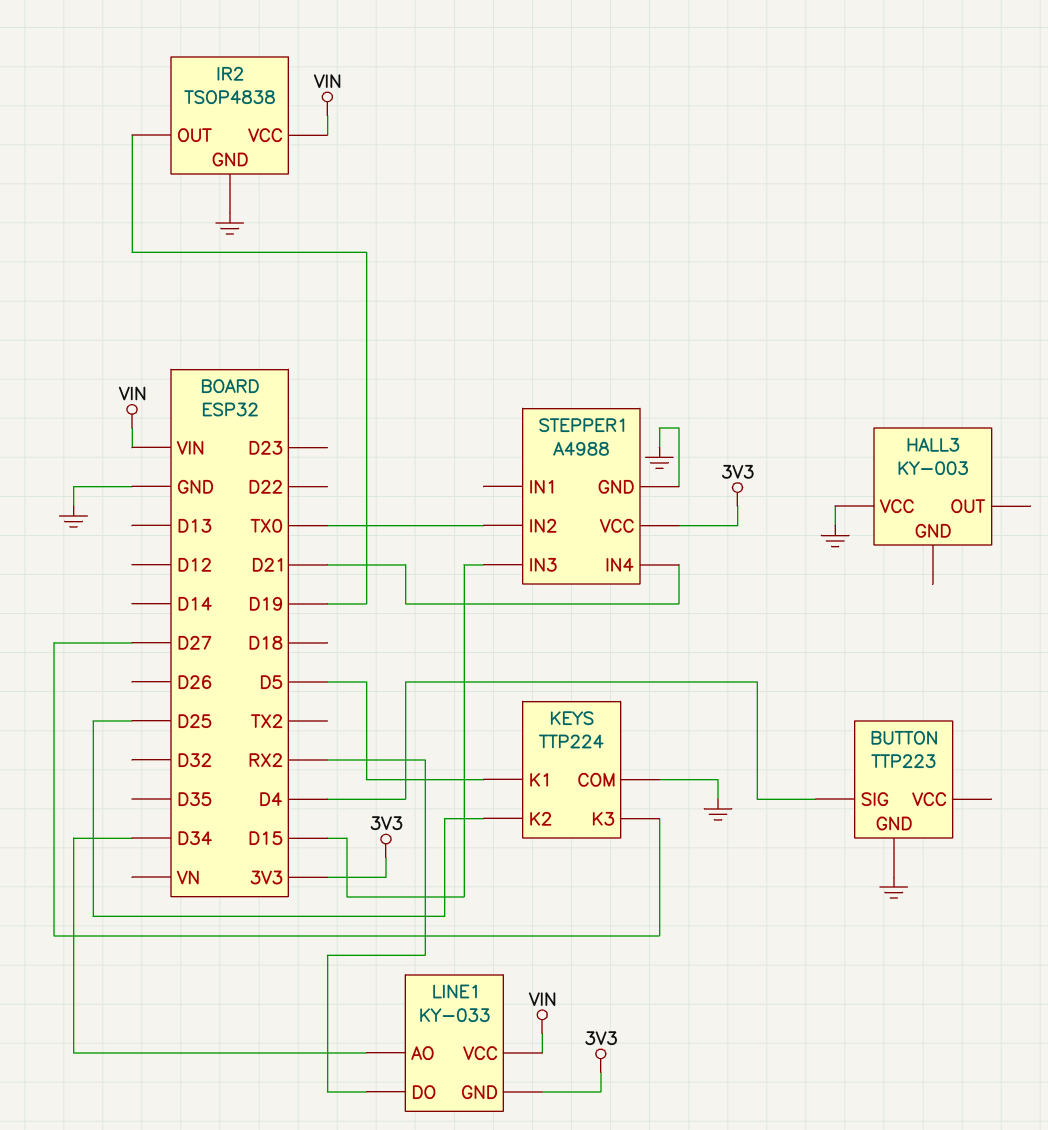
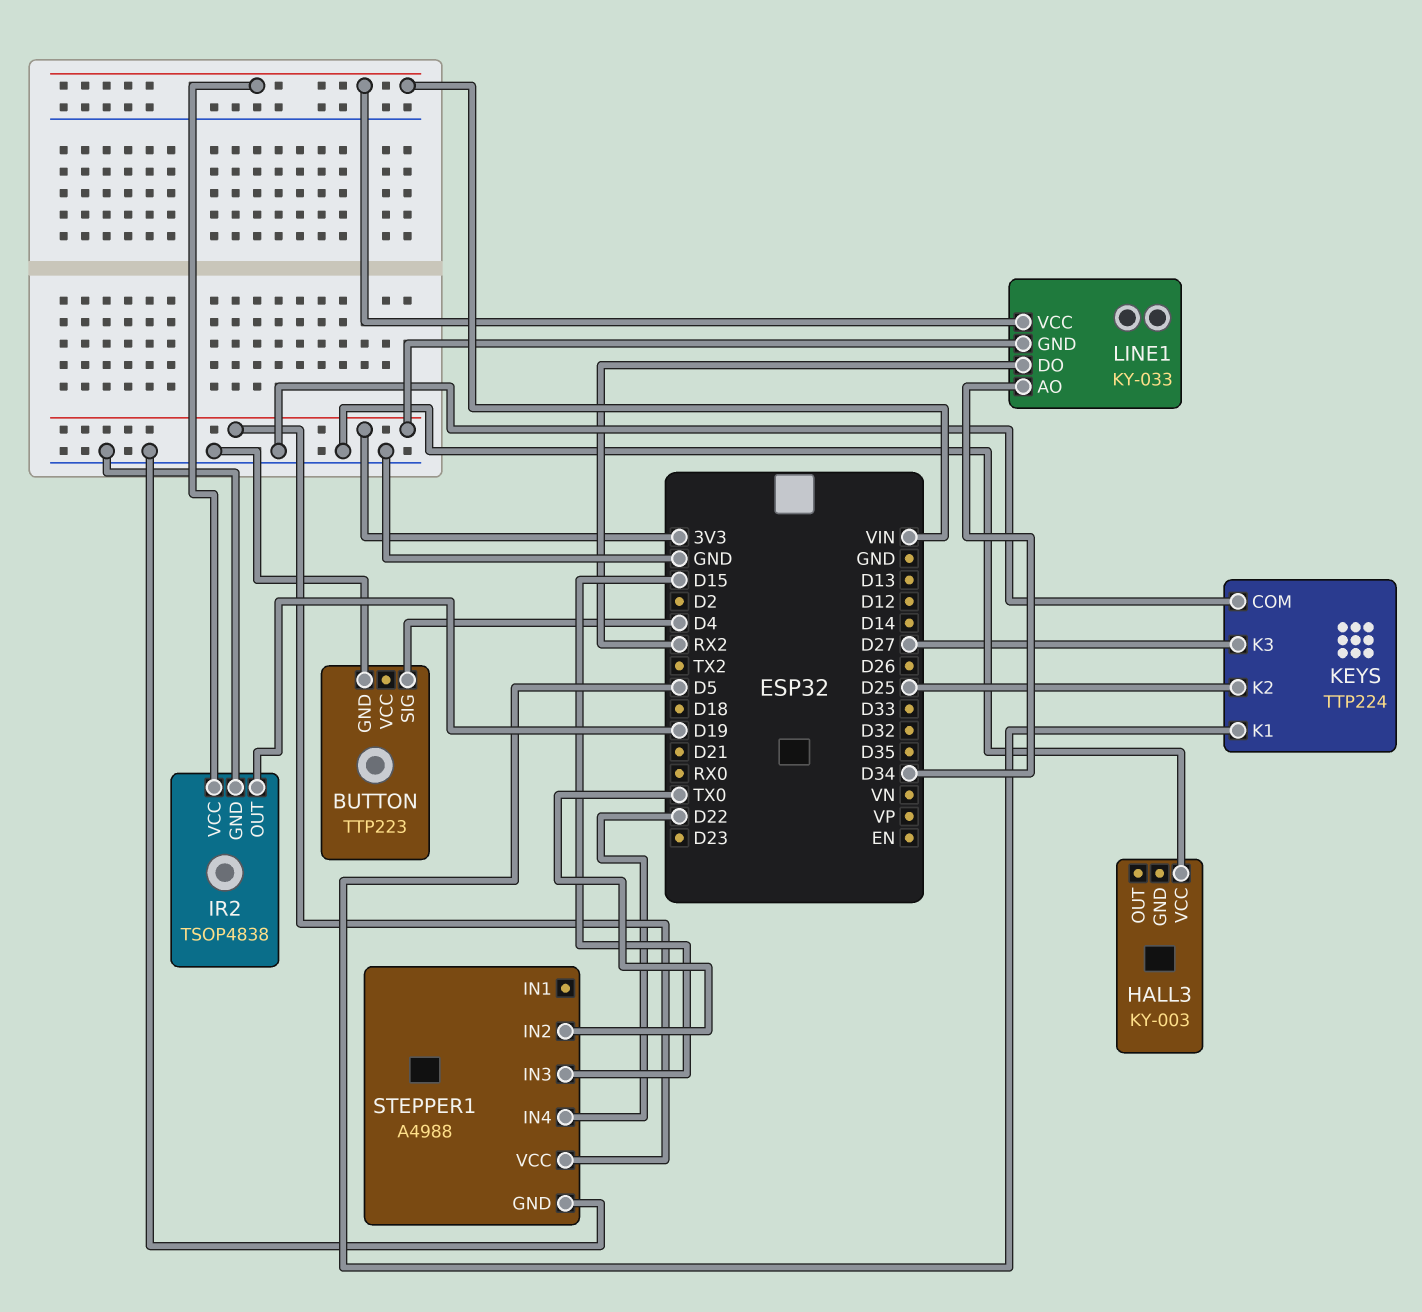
STEPPER1 pin IN4: D21 -> D22

